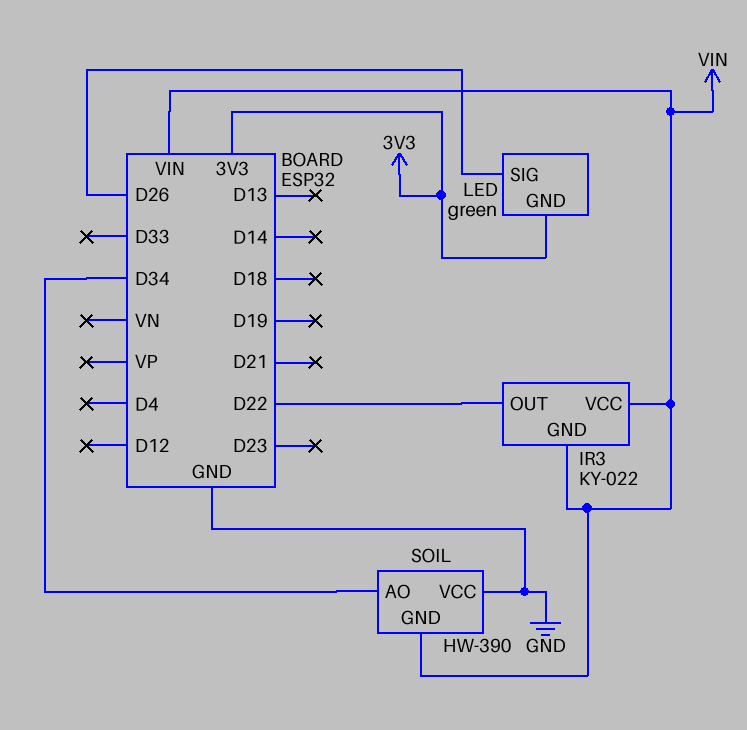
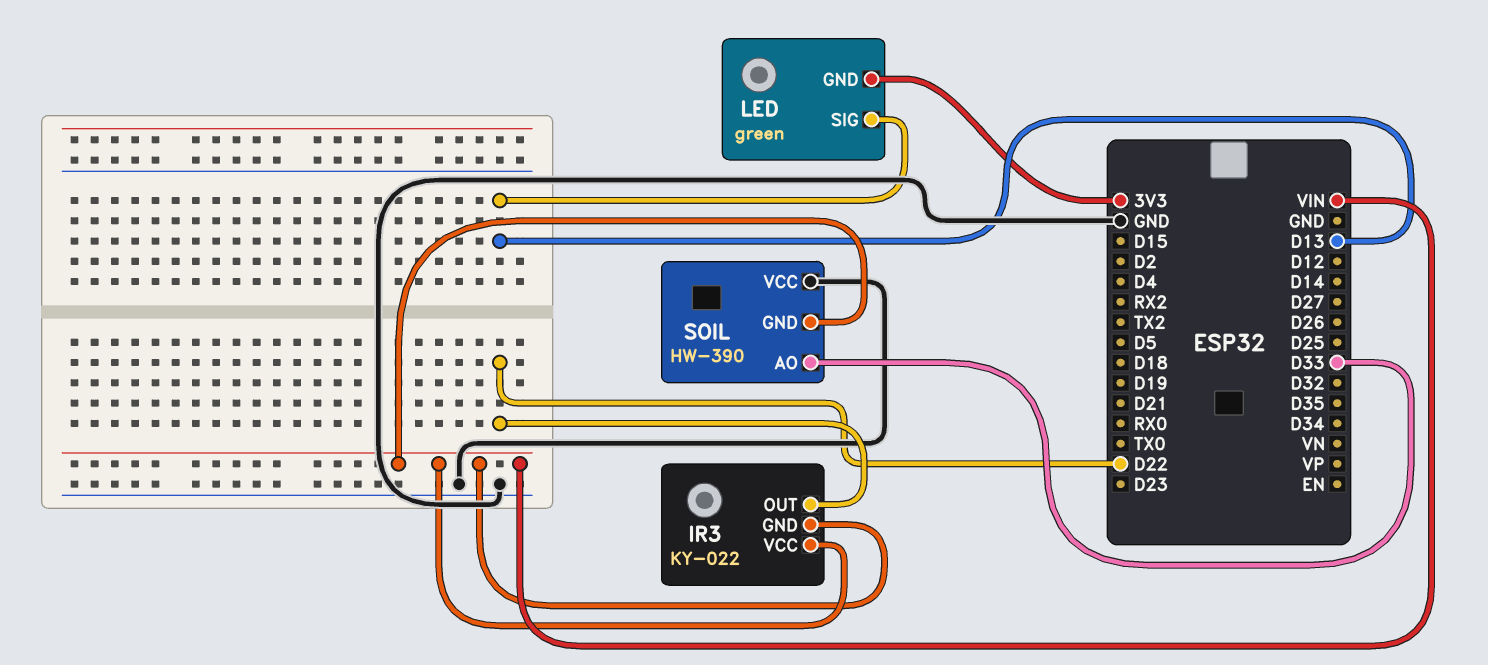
LED pin SIG: D26 -> D13
SOIL pin AO: D34 -> D33

